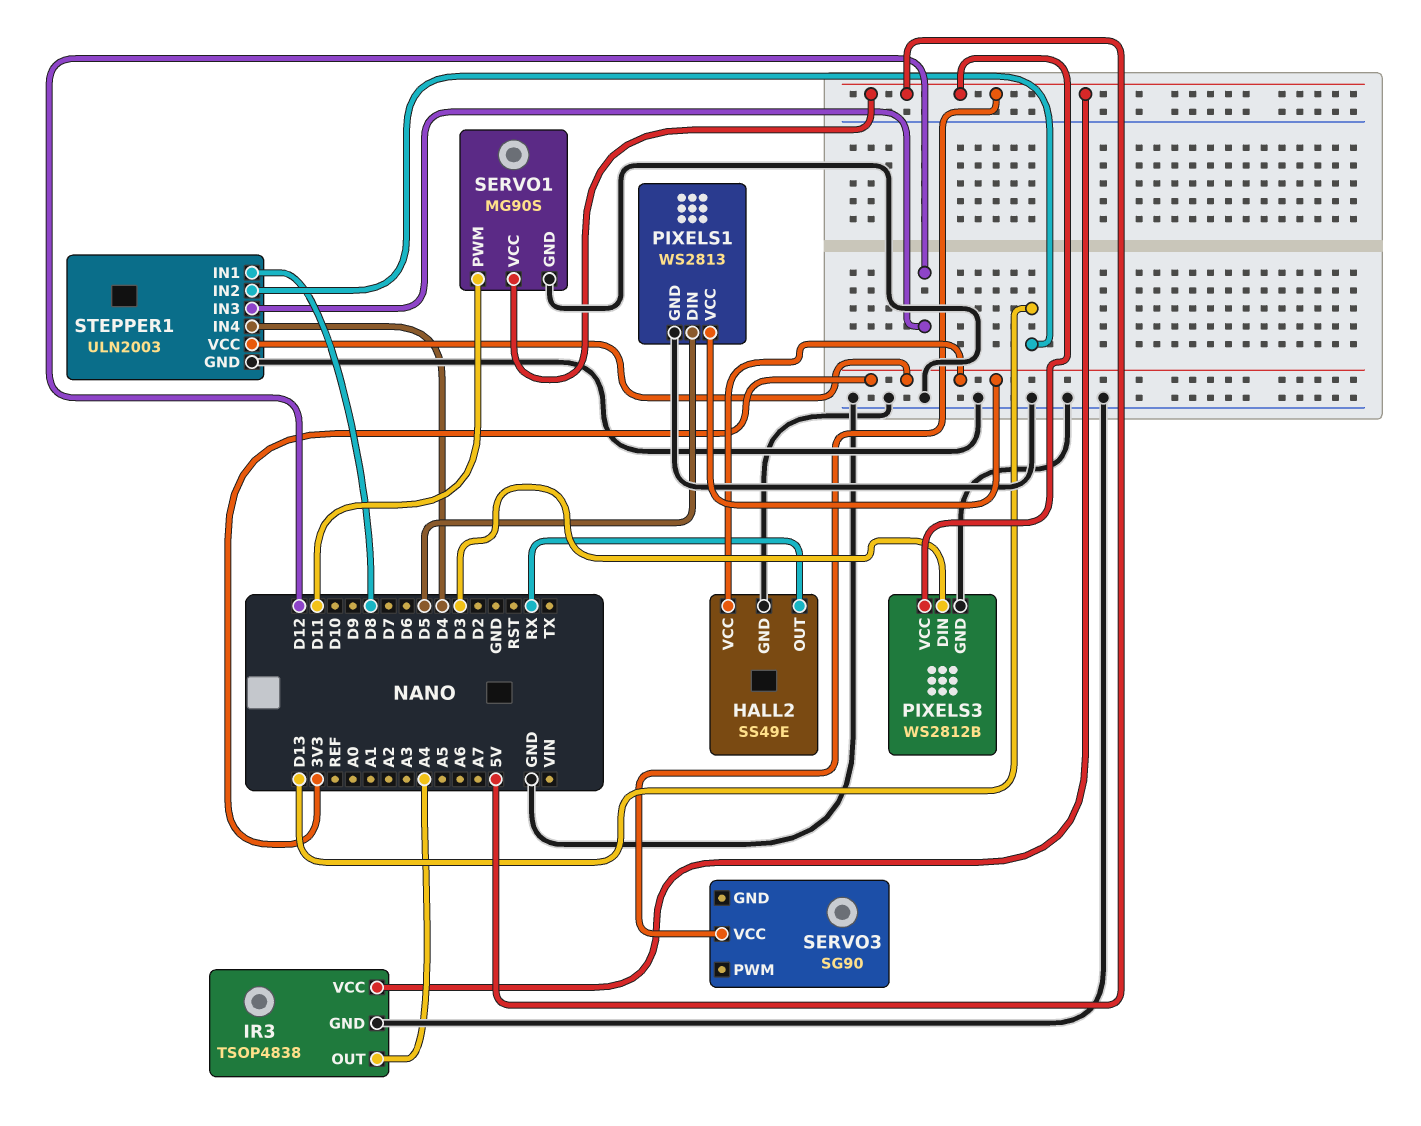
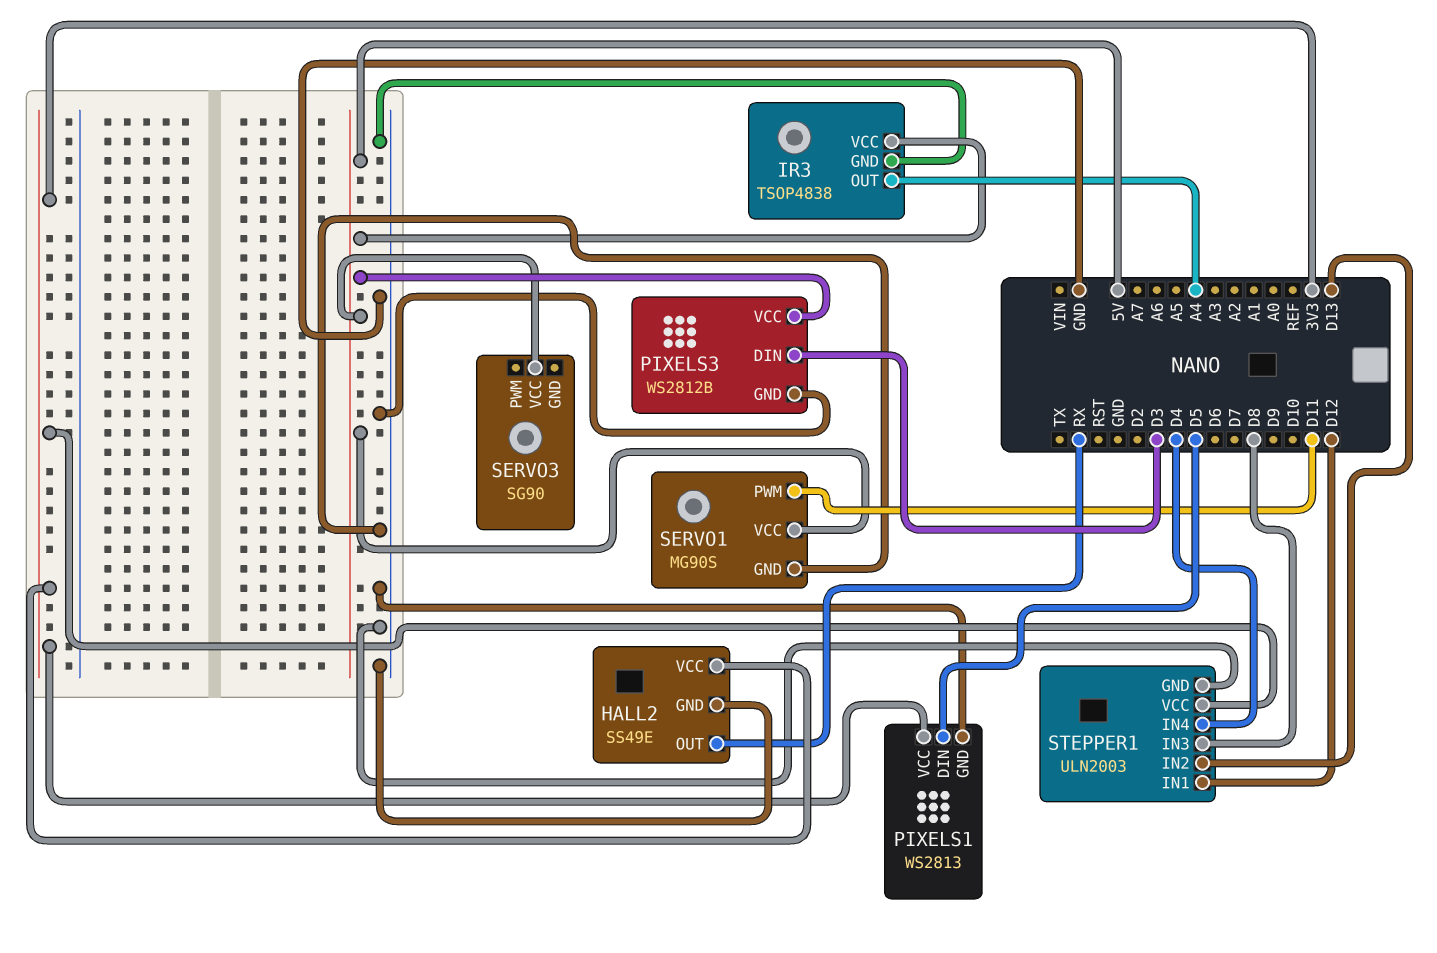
STEPPER1 pin IN1: D8 -> D12
STEPPER1 pin IN3: D12 -> D8

